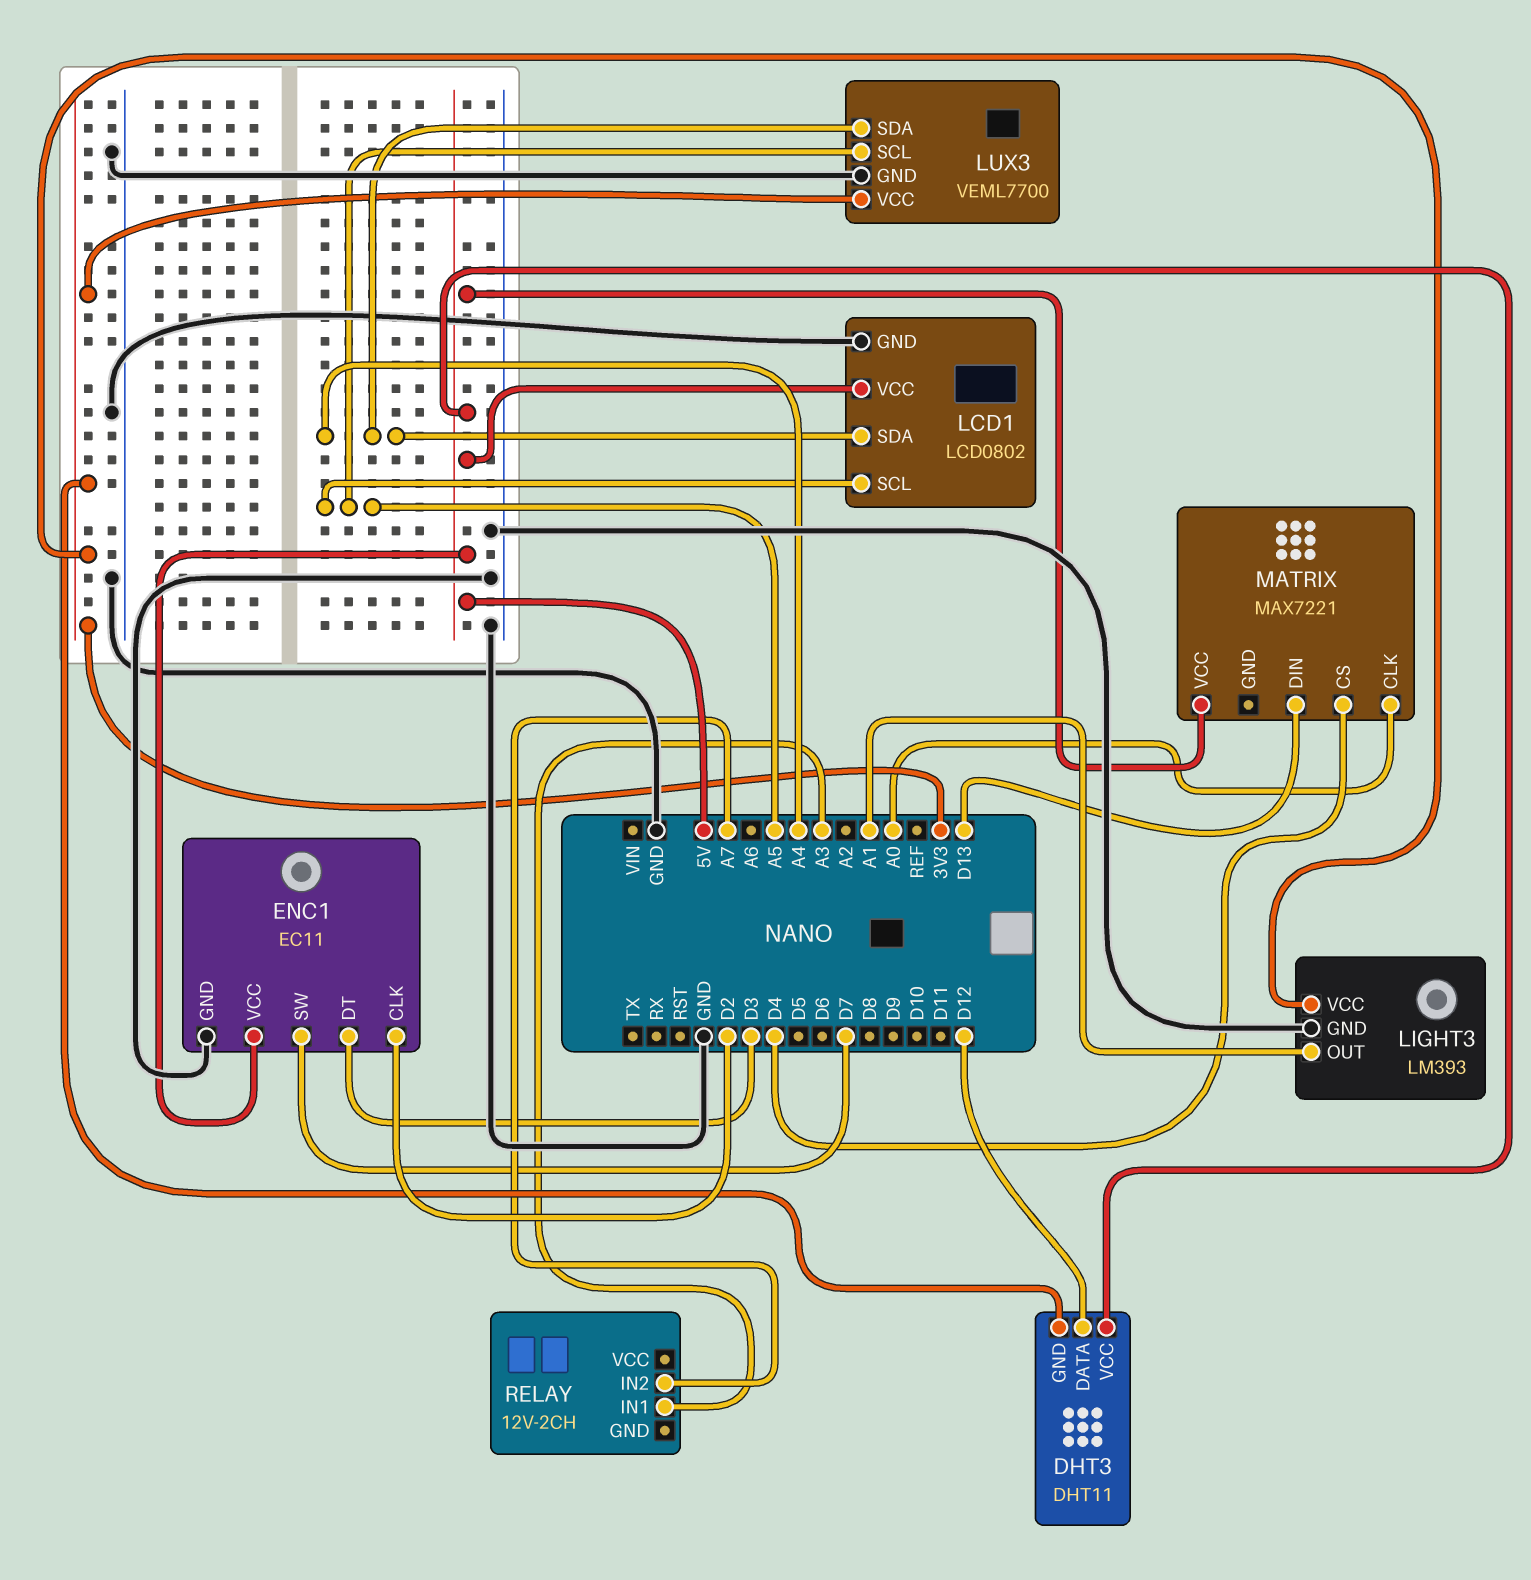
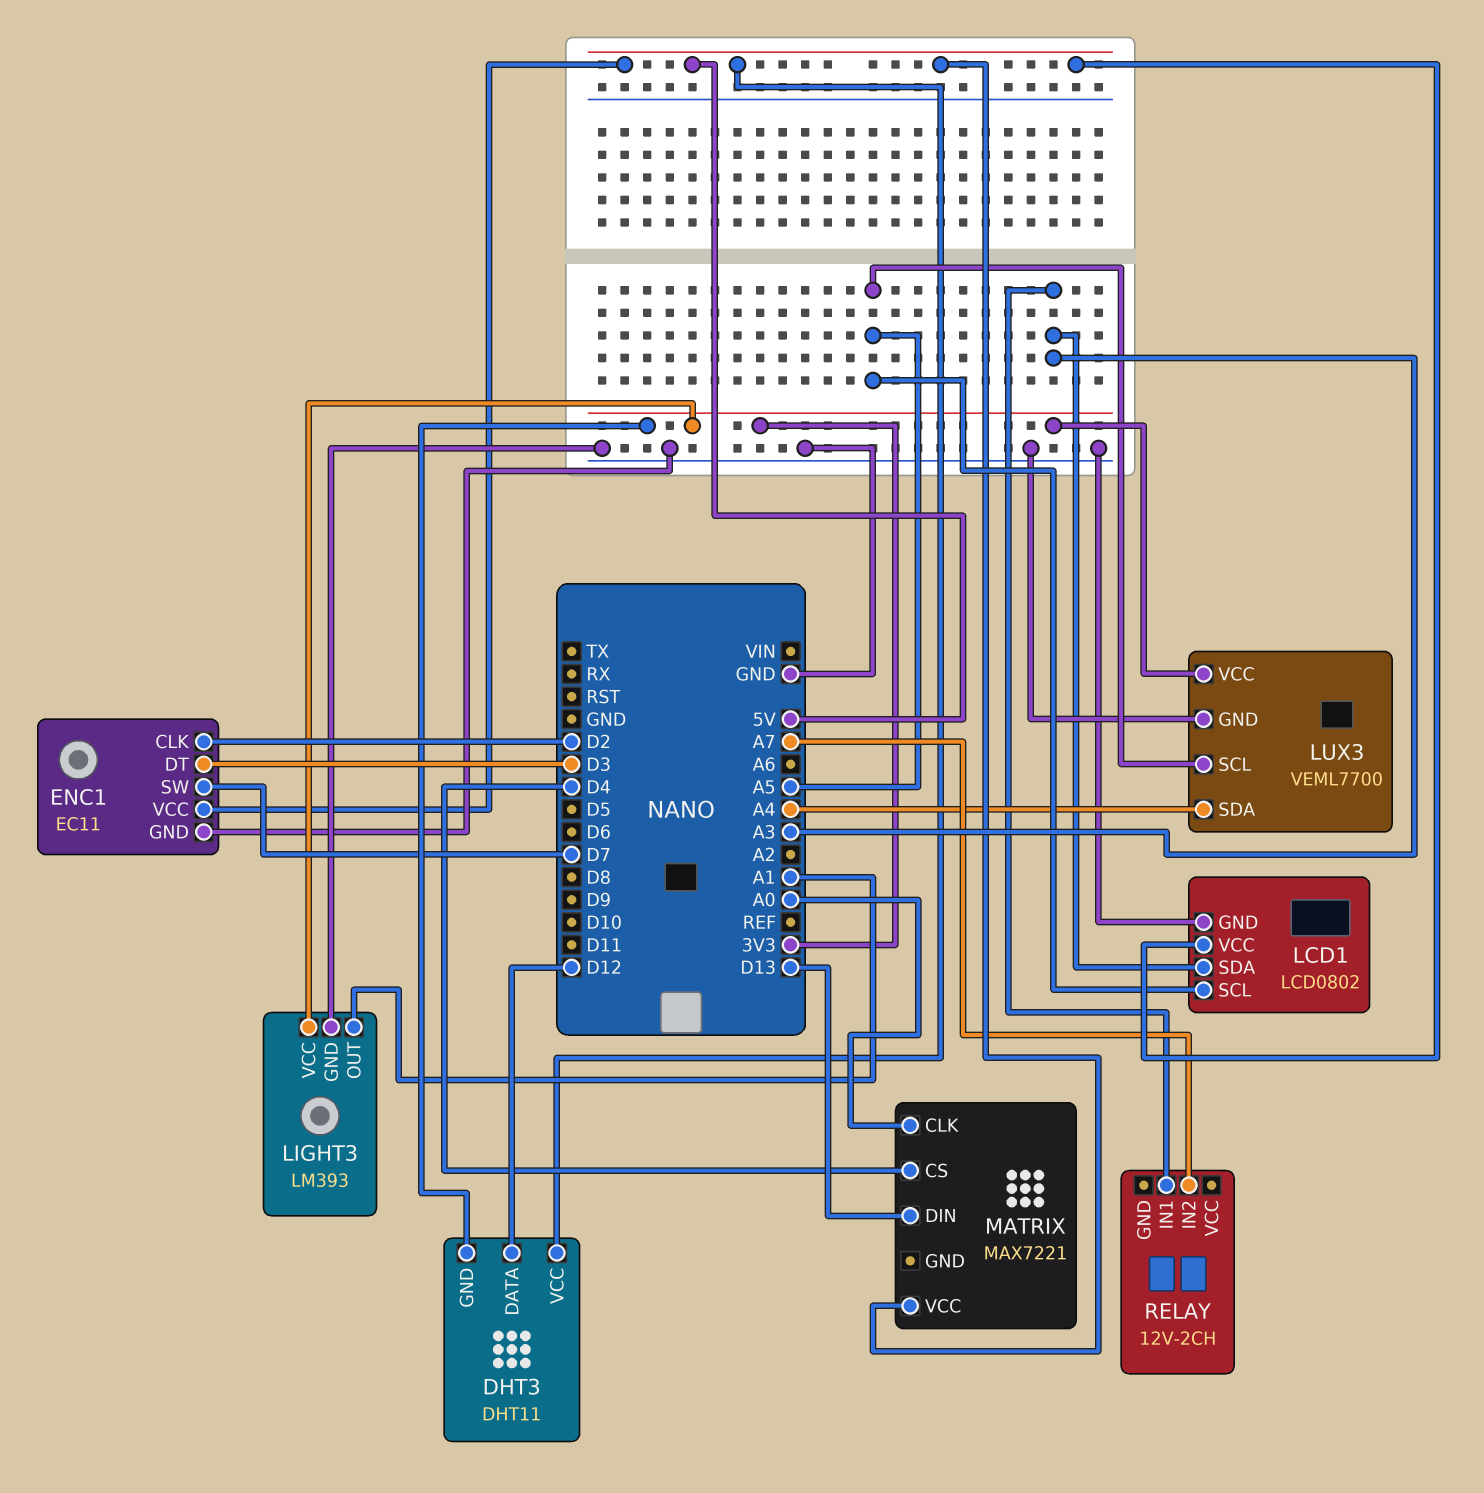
LCD1 pin SDA: A4 -> A3

